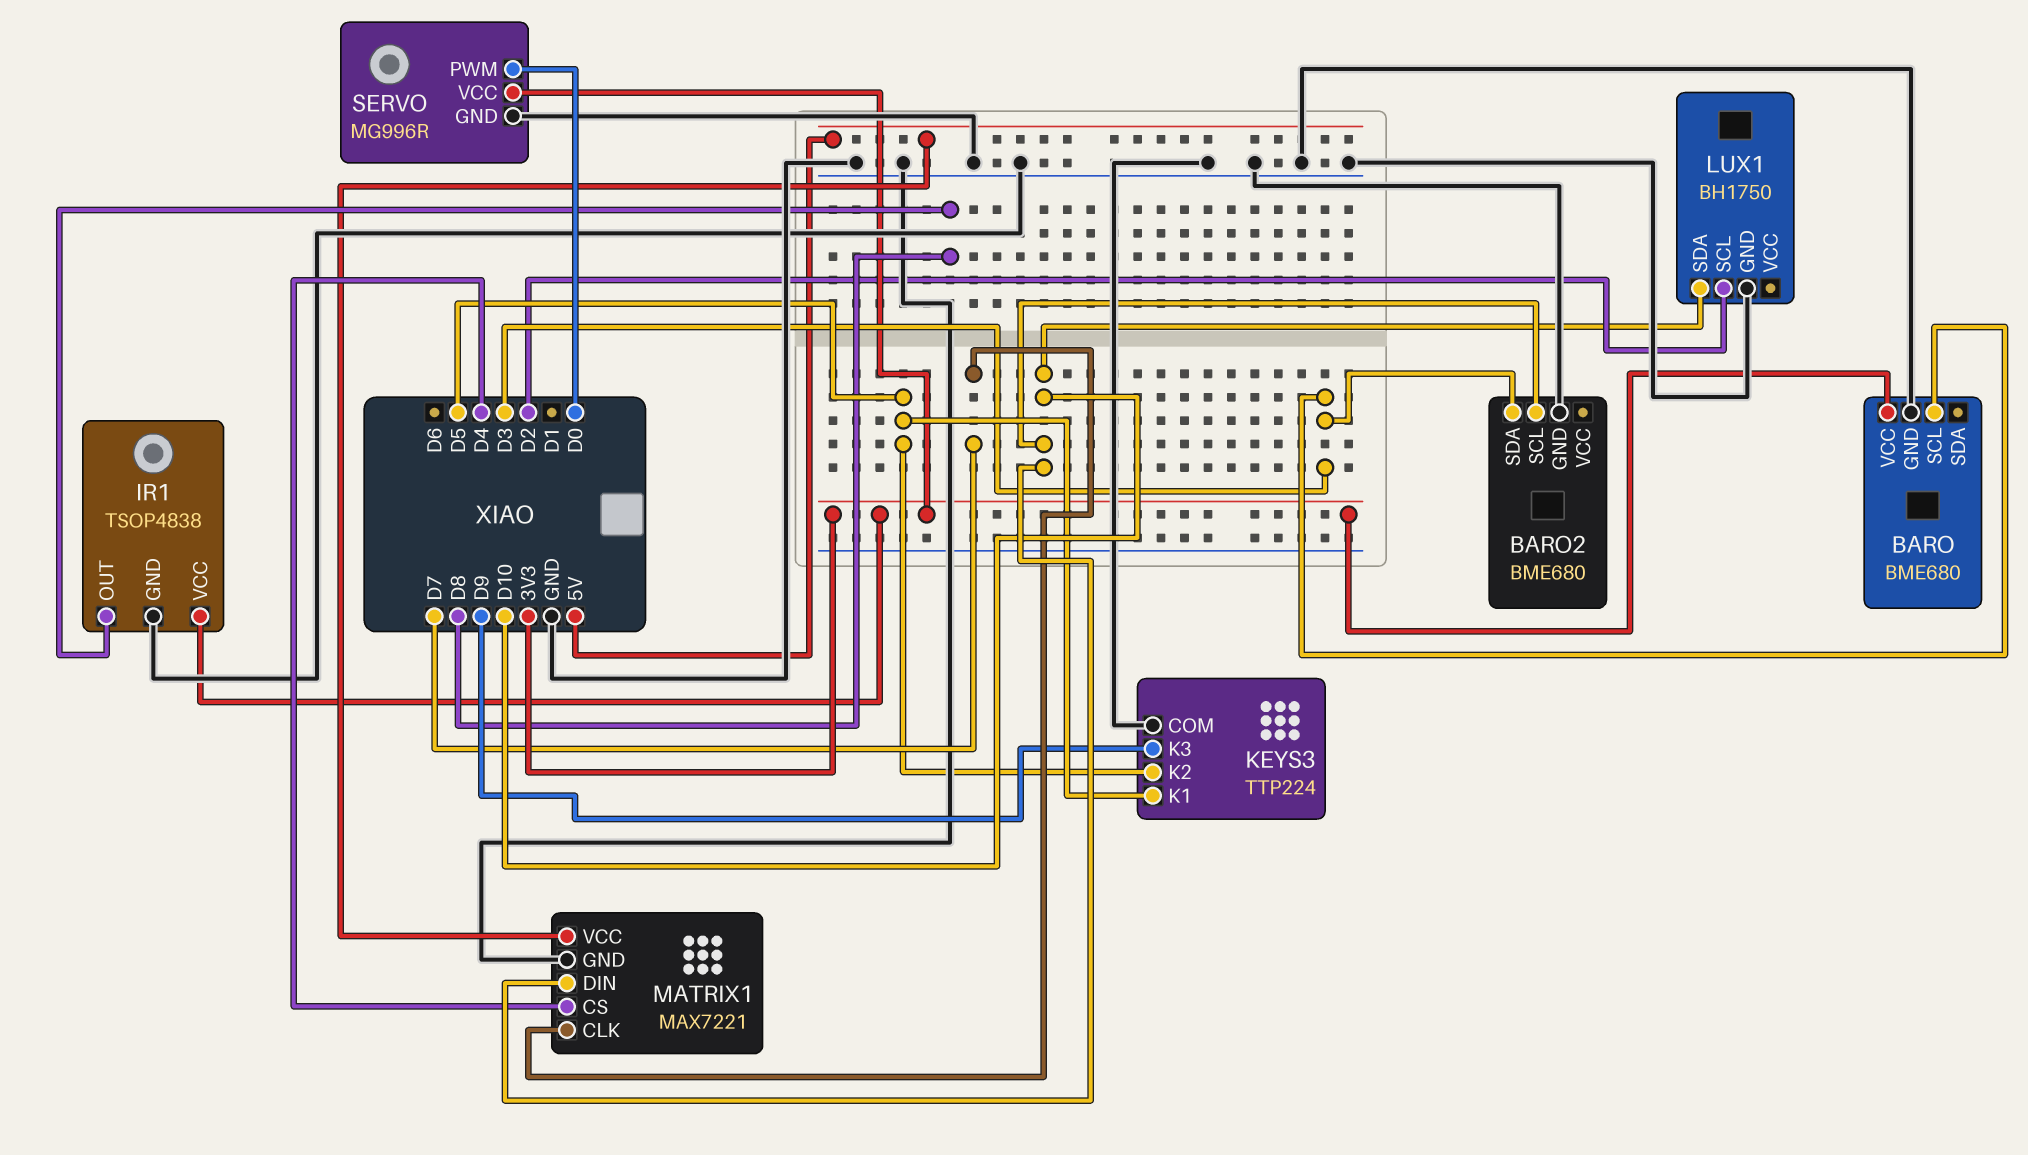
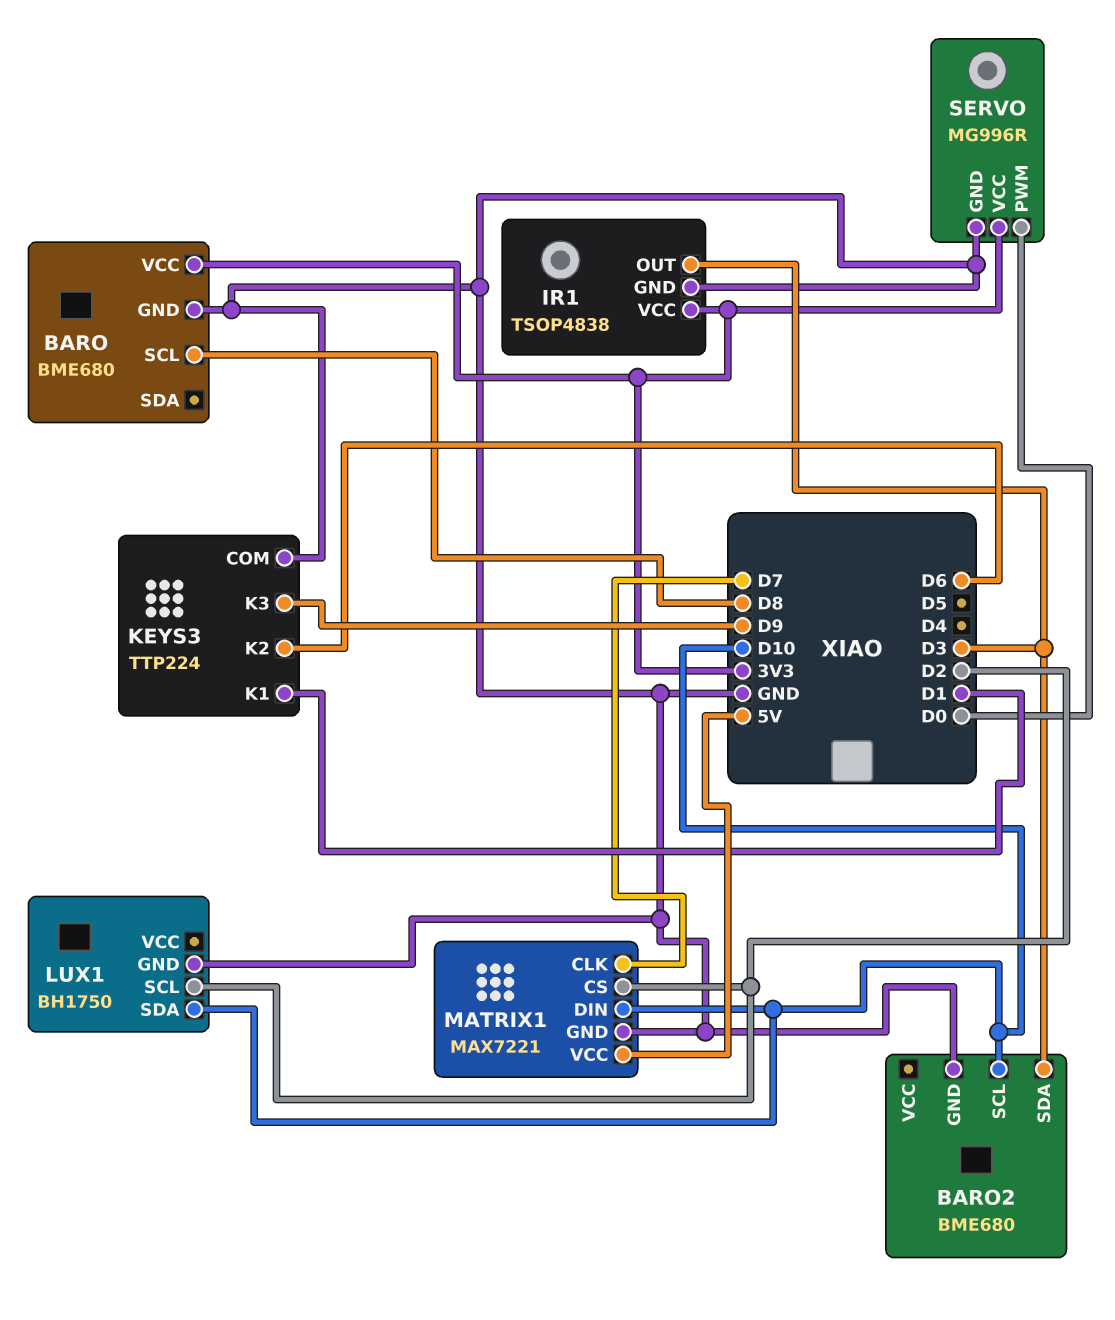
BARO pin SCL: D3 -> D8
IR1 pin OUT: D8 -> D3
KEYS3 pin K1: D5 -> D1
KEYS3 pin K2: D5 -> D6
MATRIX1 pin CS: D4 -> D2

